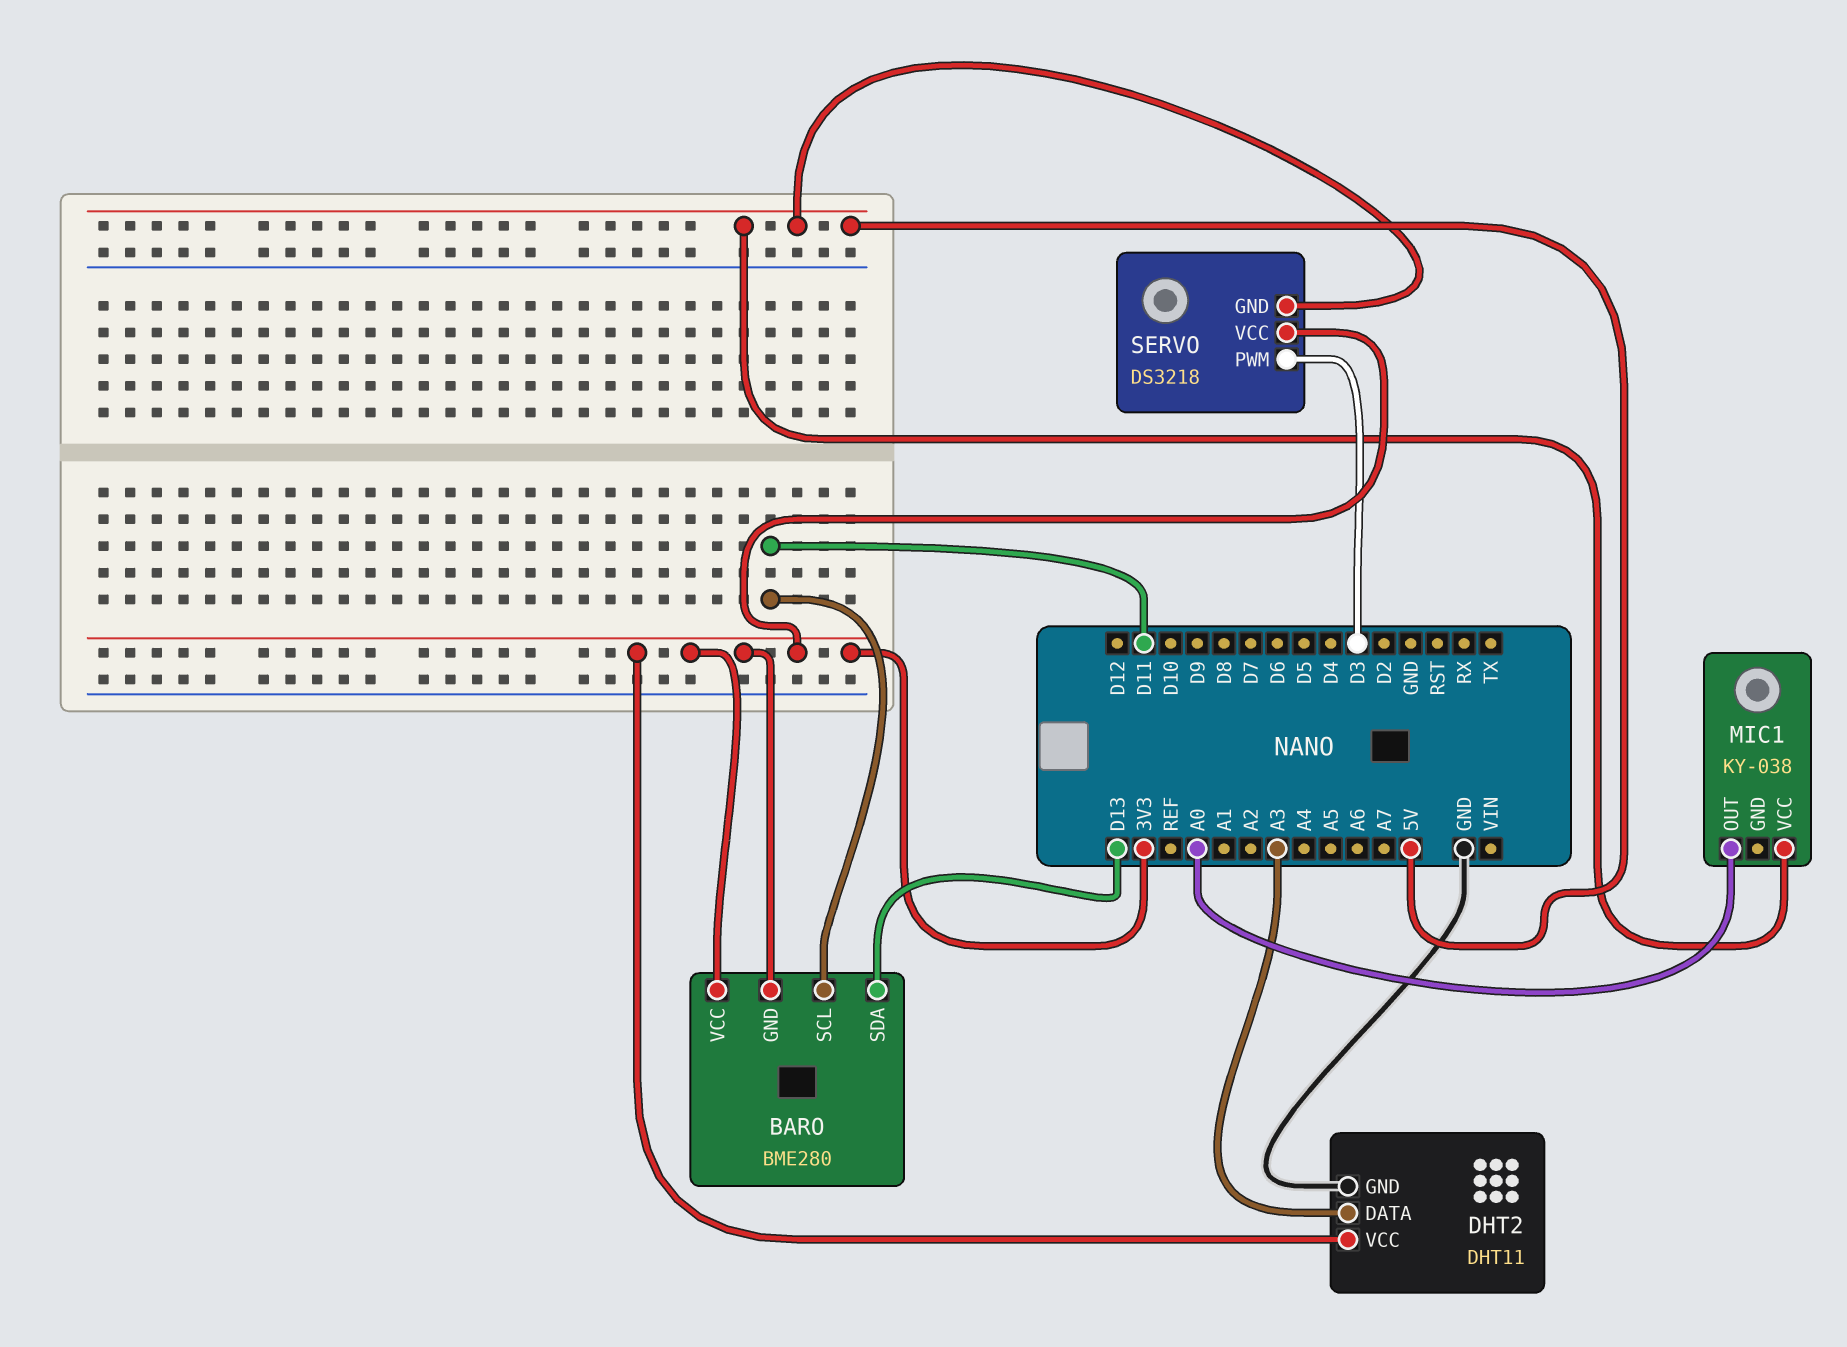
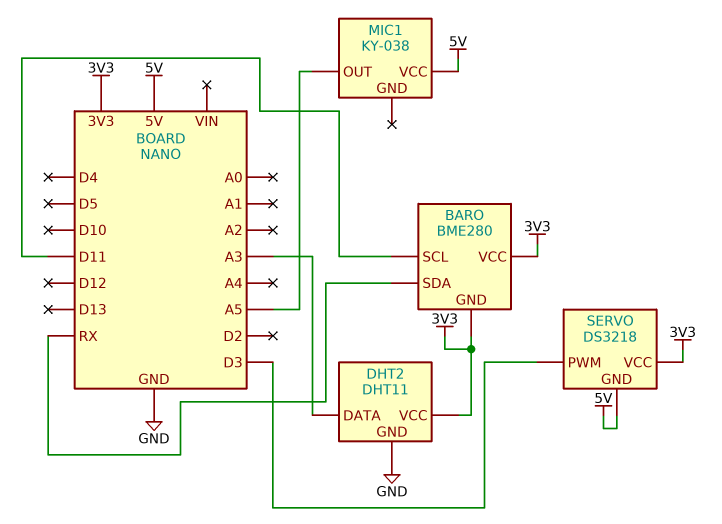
BARO pin SDA: D13 -> RX
MIC1 pin OUT: A0 -> A5

